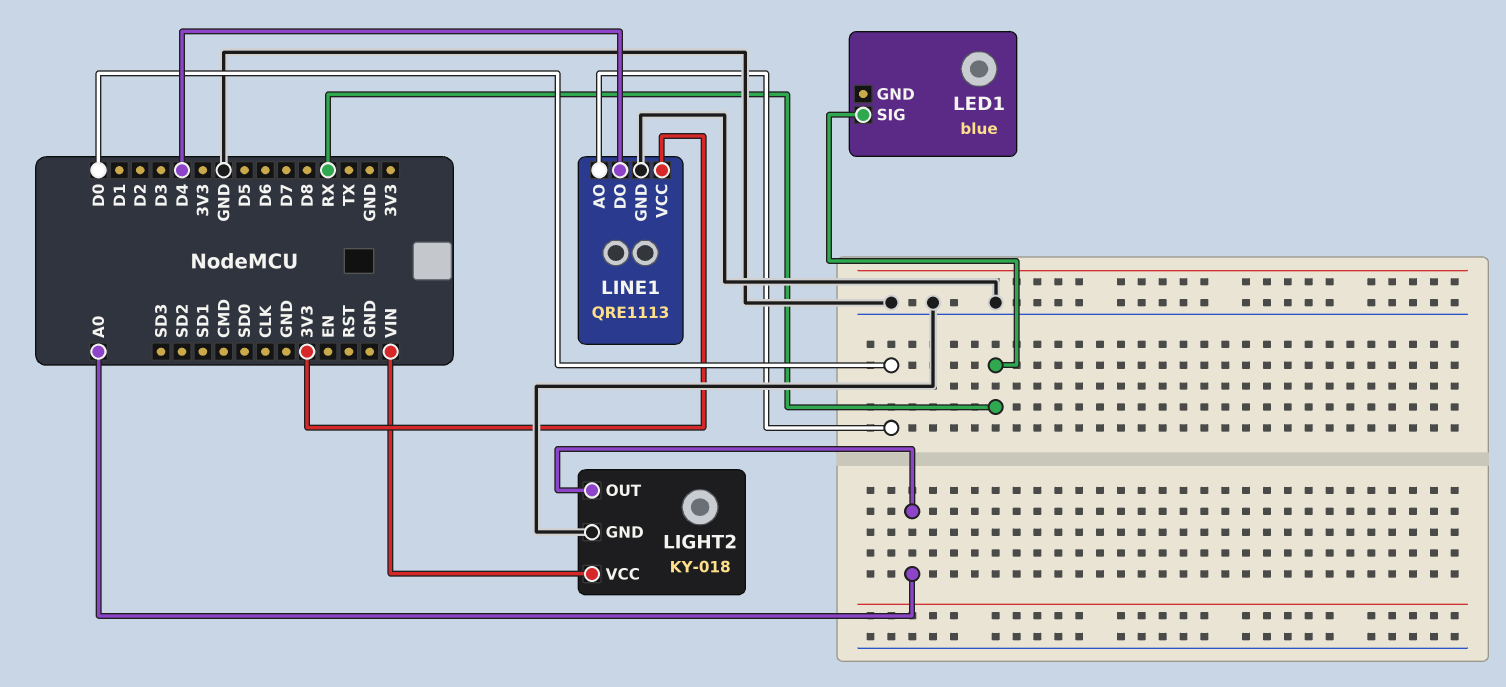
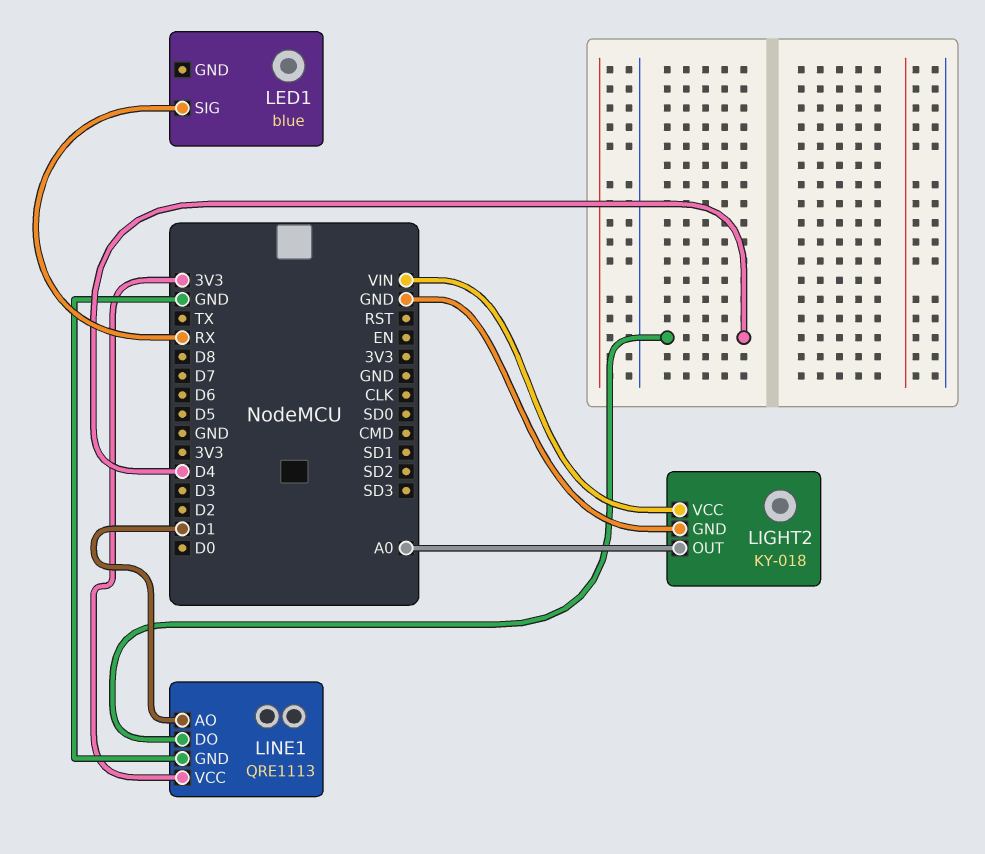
LINE1 pin AO: D0 -> D1

